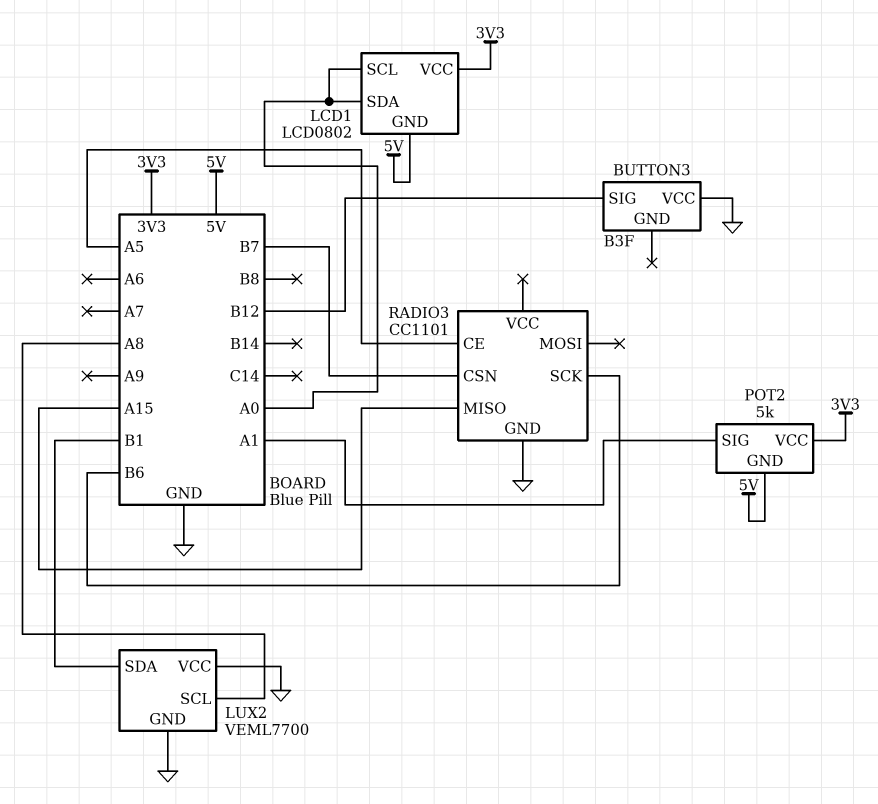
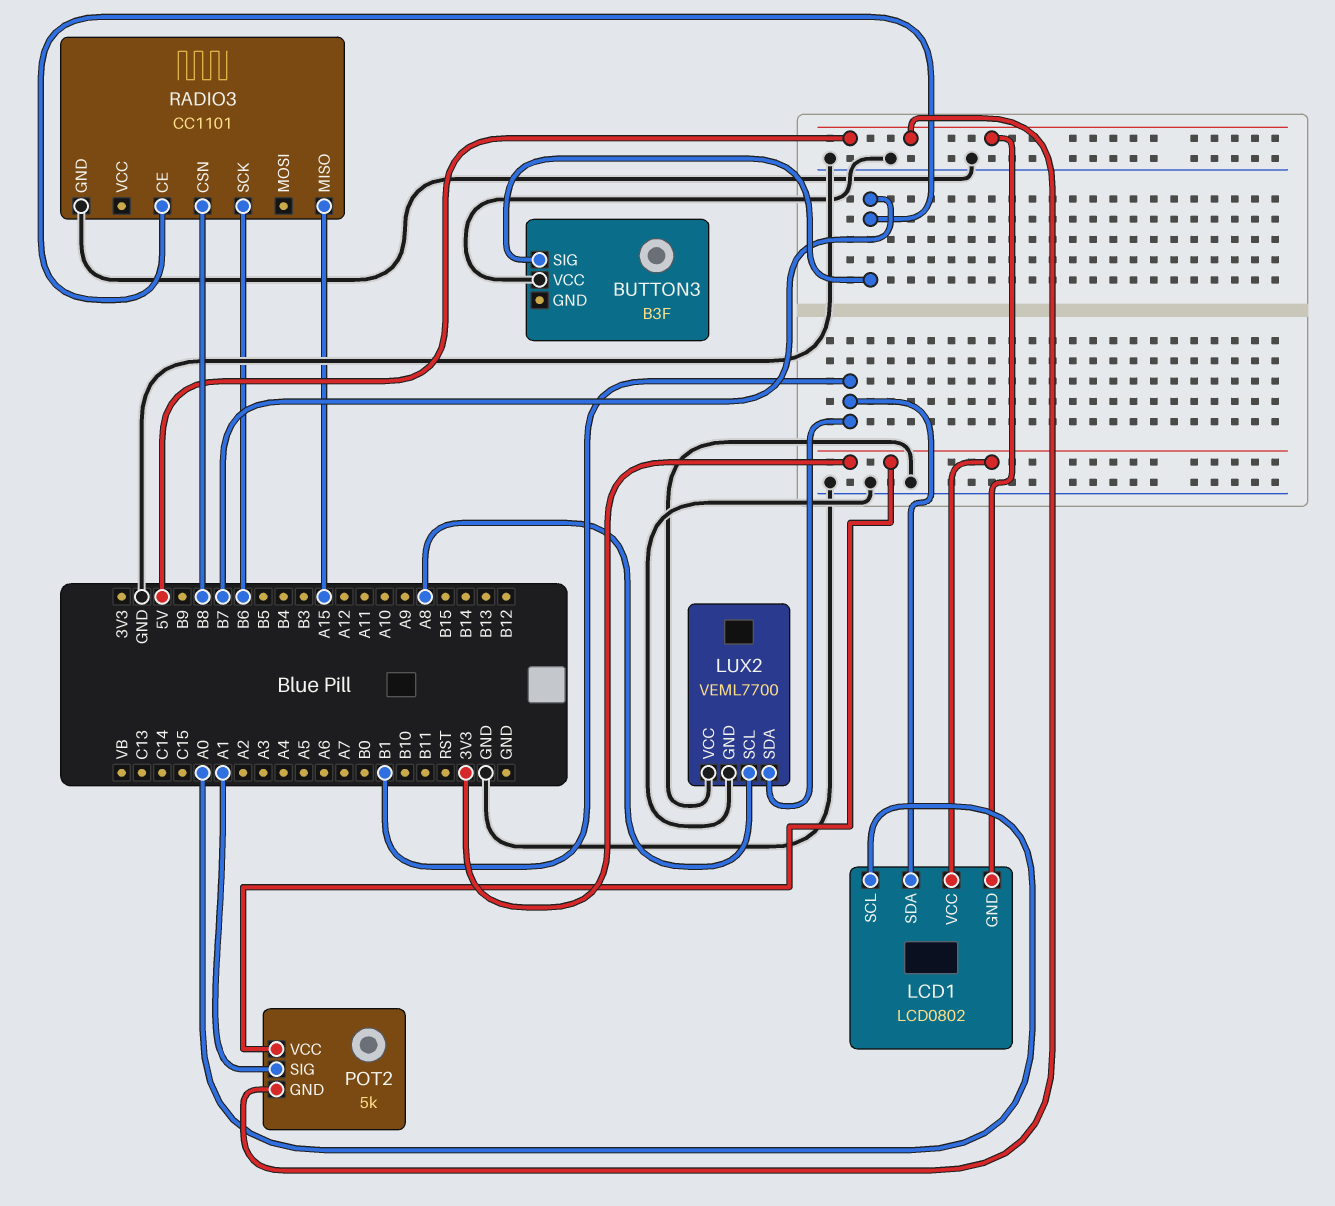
BUTTON3 pin SIG: B12 -> B7
LCD1 pin SDA: A0 -> B1
RADIO3 pin CE: A5 -> B7
RADIO3 pin CSN: B7 -> B8

